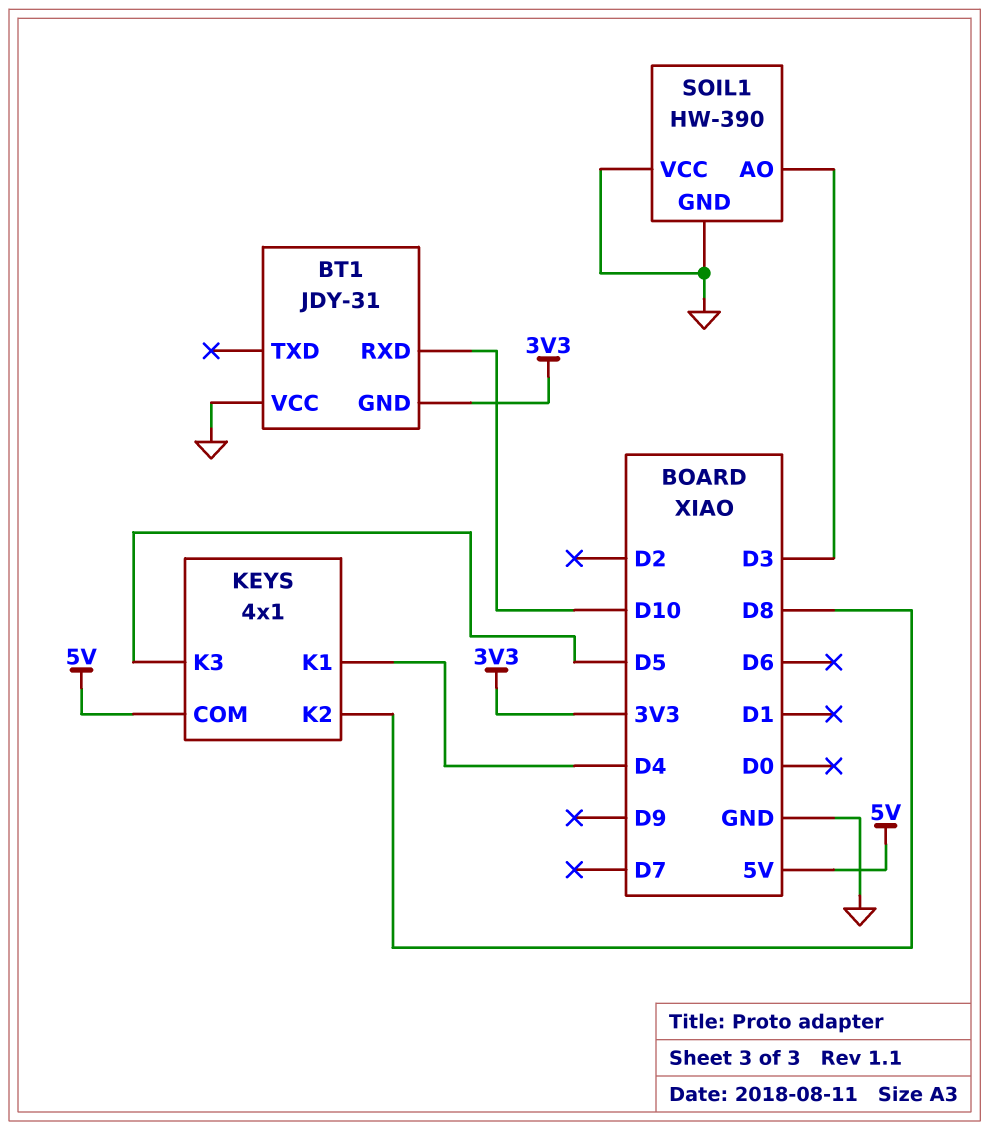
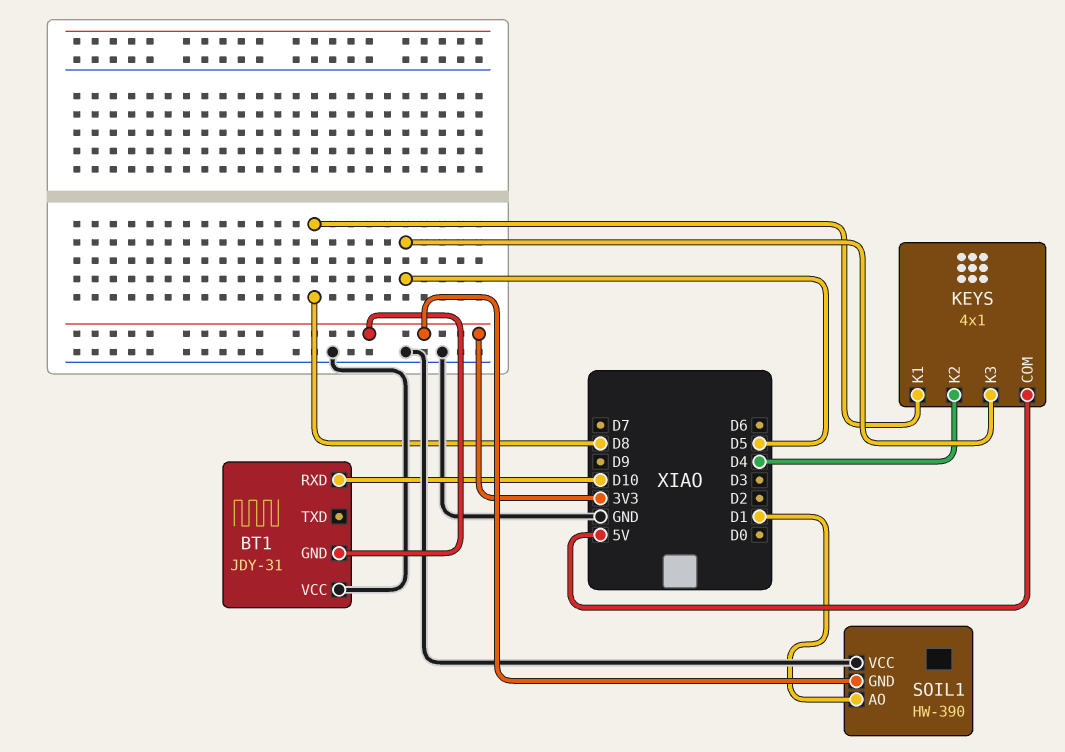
KEYS pin K1: D4 -> D8
KEYS pin K2: D8 -> D4
SOIL1 pin AO: D3 -> D1
SOIL1 pin GND: GND -> 3V3

